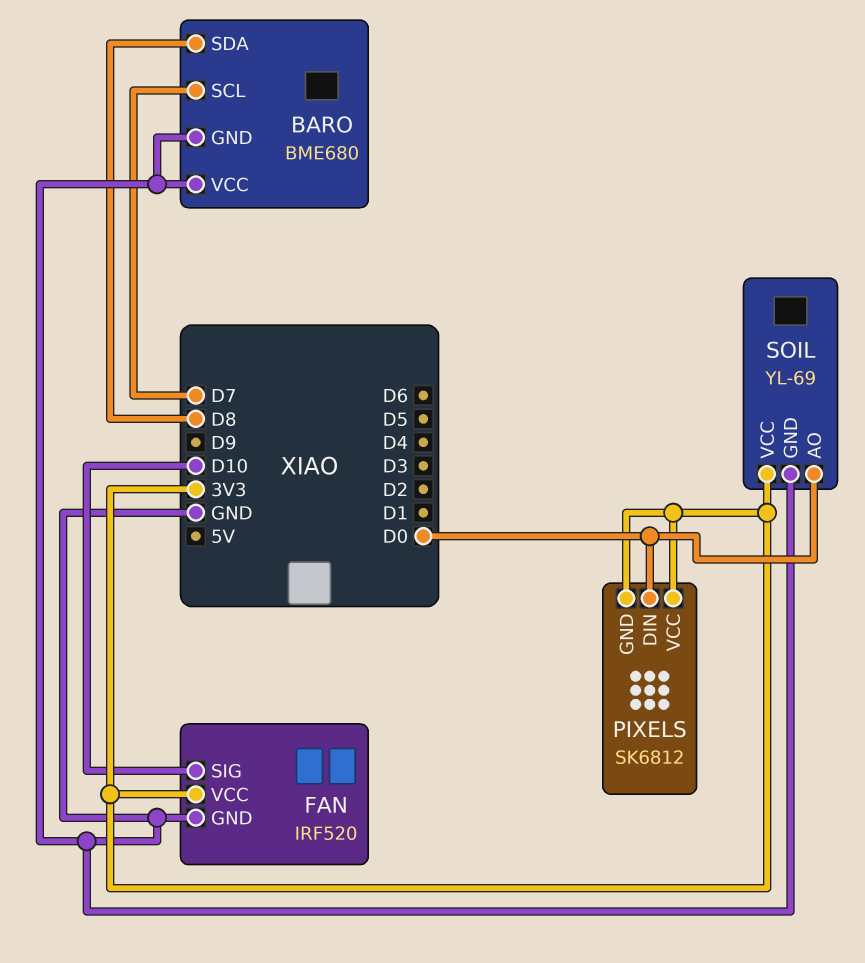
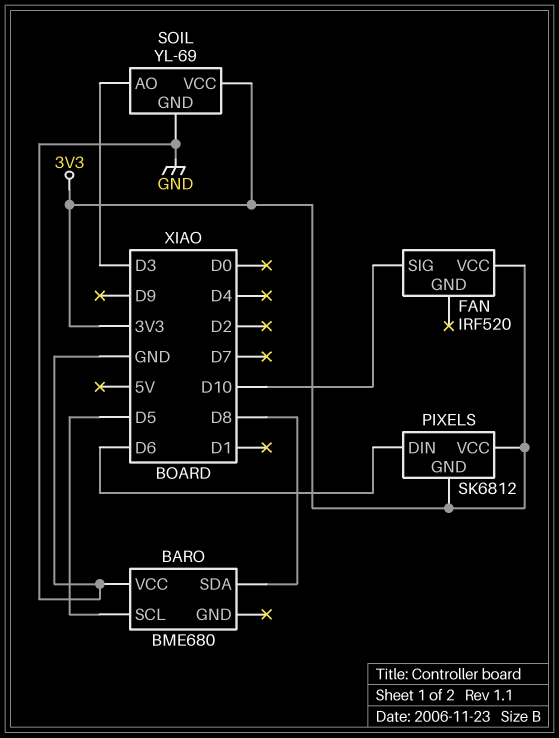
BARO pin GND: GND -> none
BARO pin SCL: D7 -> D5
FAN pin GND: GND -> none
PIXELS pin DIN: D0 -> D6
SOIL pin AO: D0 -> D3

